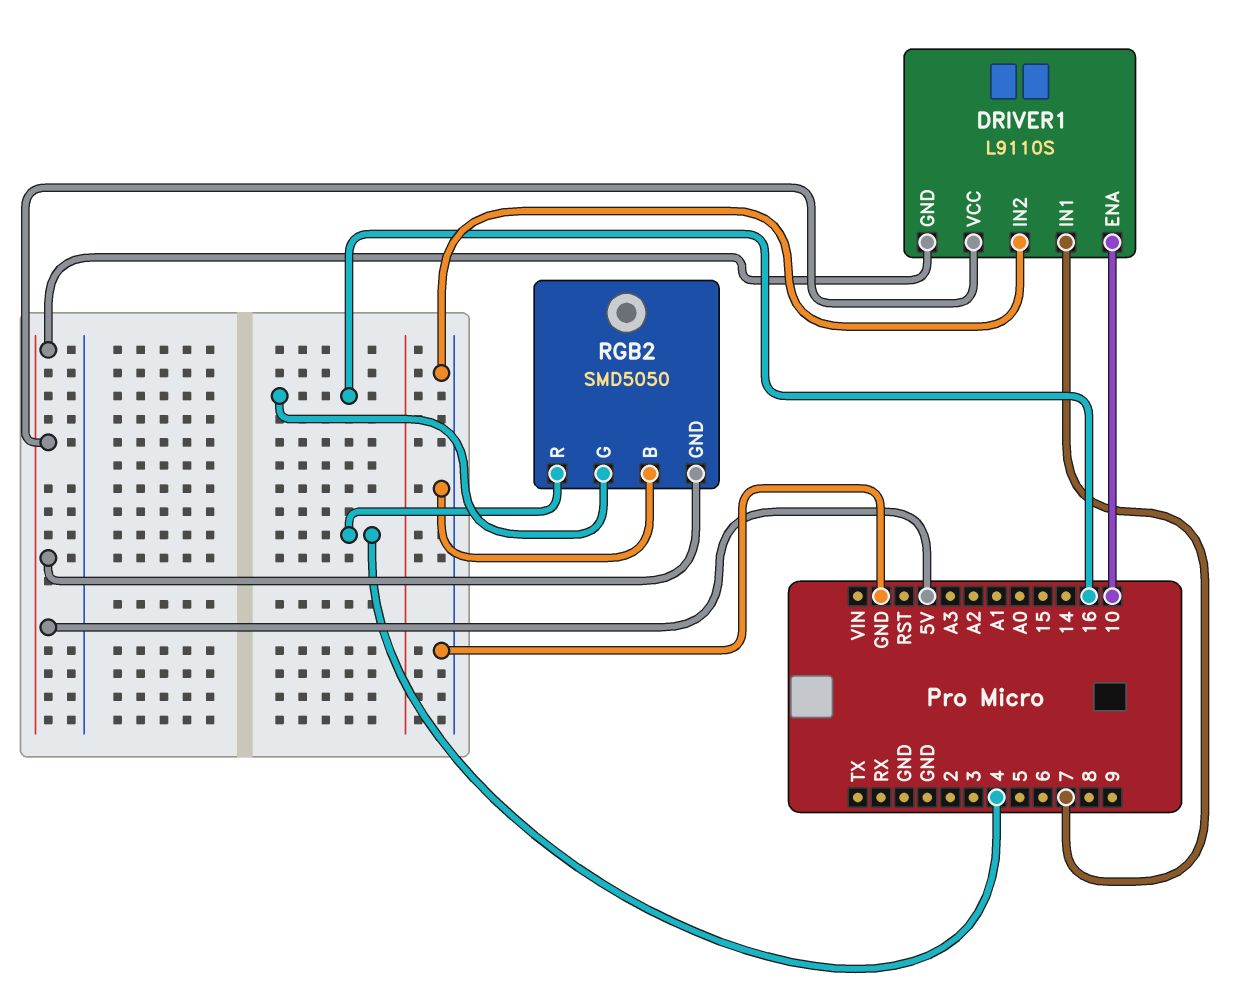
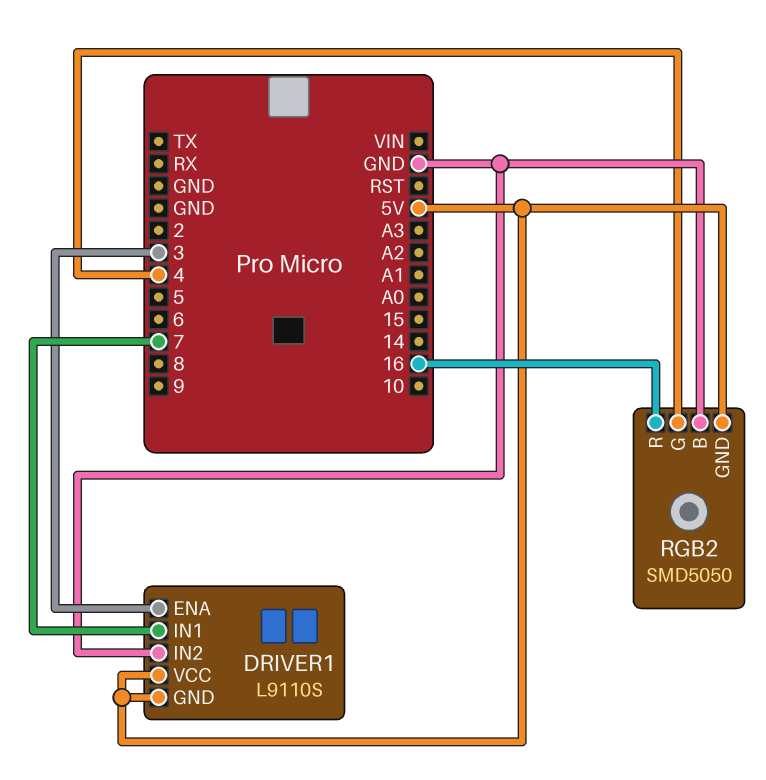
DRIVER1 pin ENA: 10 -> 3
RGB2 pin G: 16 -> 4
RGB2 pin R: 4 -> 16

